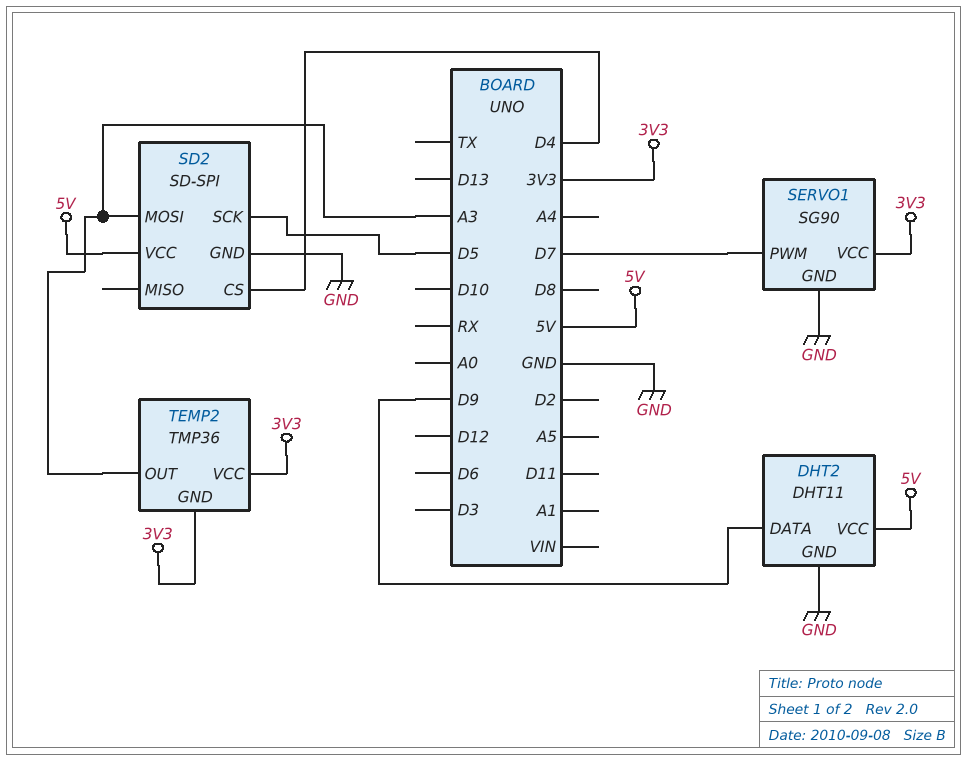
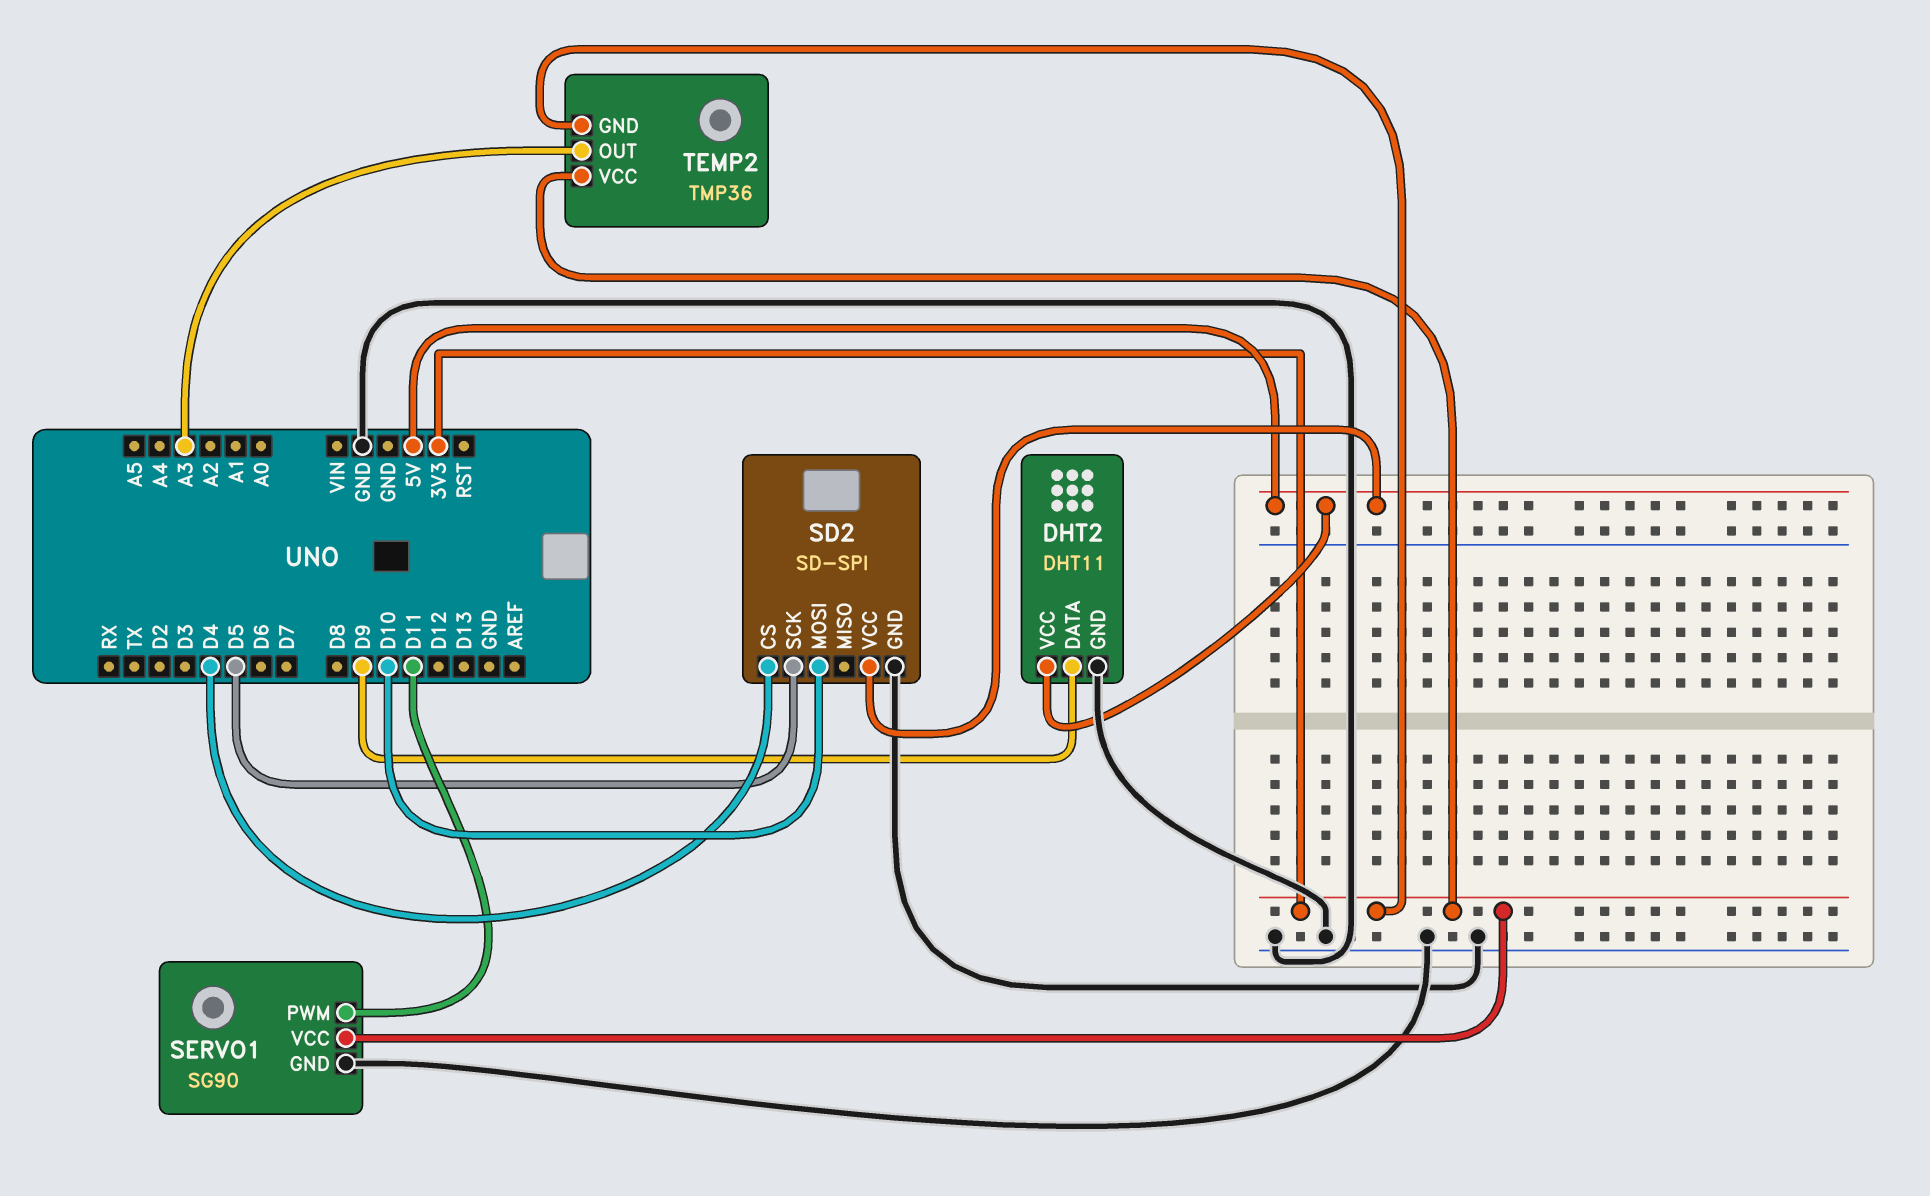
SD2 pin MOSI: A3 -> D10
SERVO1 pin PWM: D7 -> D11

